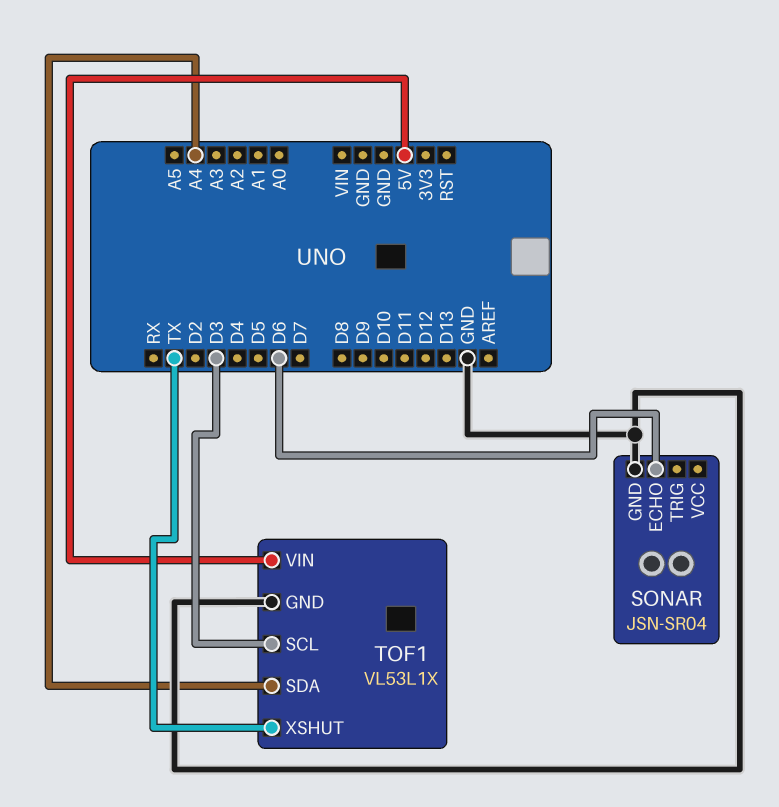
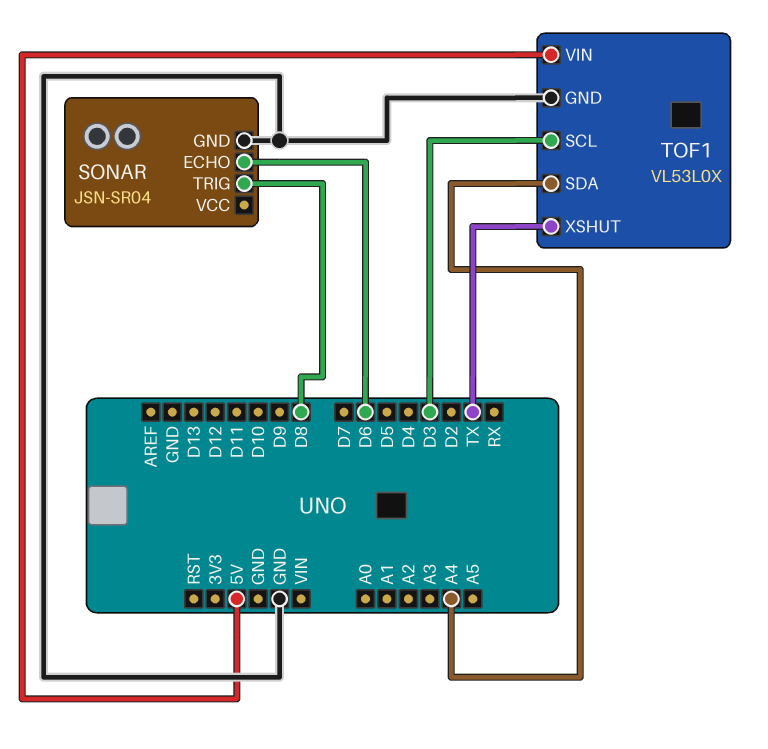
SONAR pin TRIG: none -> D8
TOF1: VL53L1X -> VL53L0X

